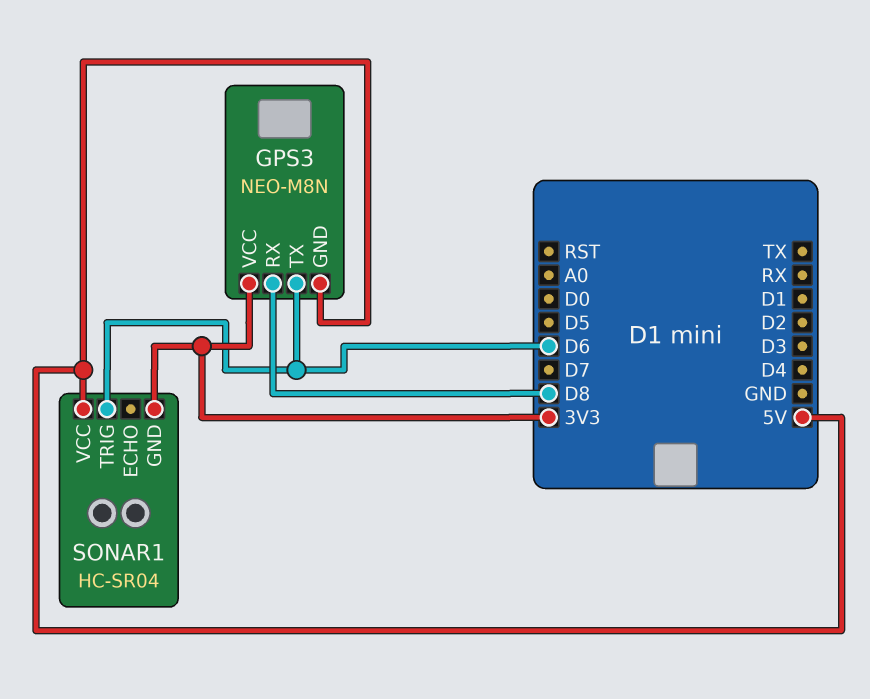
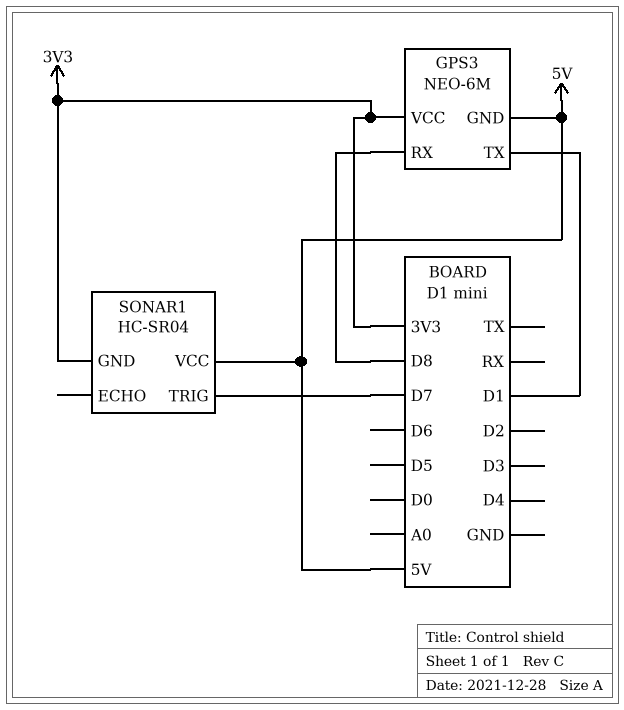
GPS3: NEO-M8N -> NEO-6M
GPS3 pin TX: D6 -> D1
SONAR1 pin TRIG: D6 -> D7

